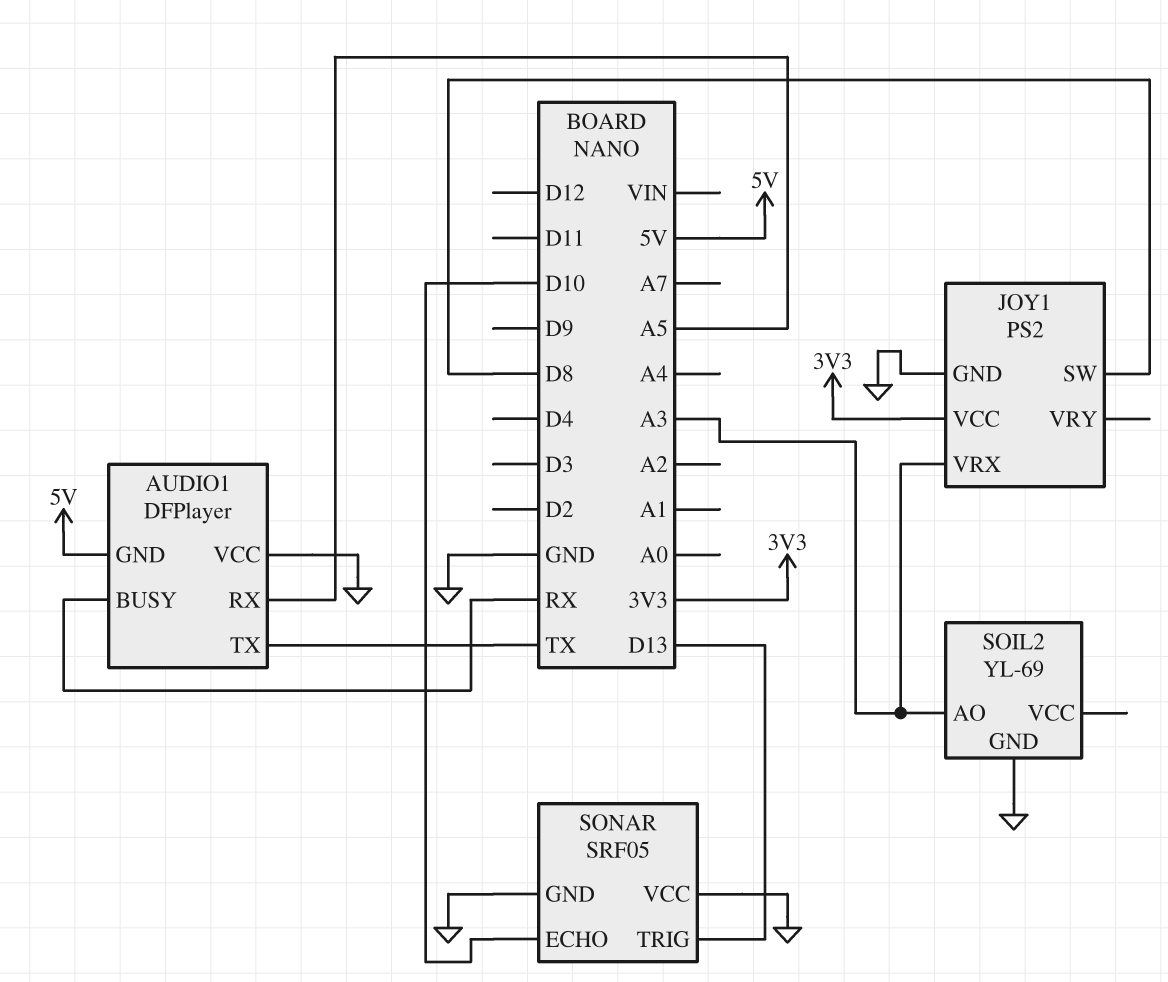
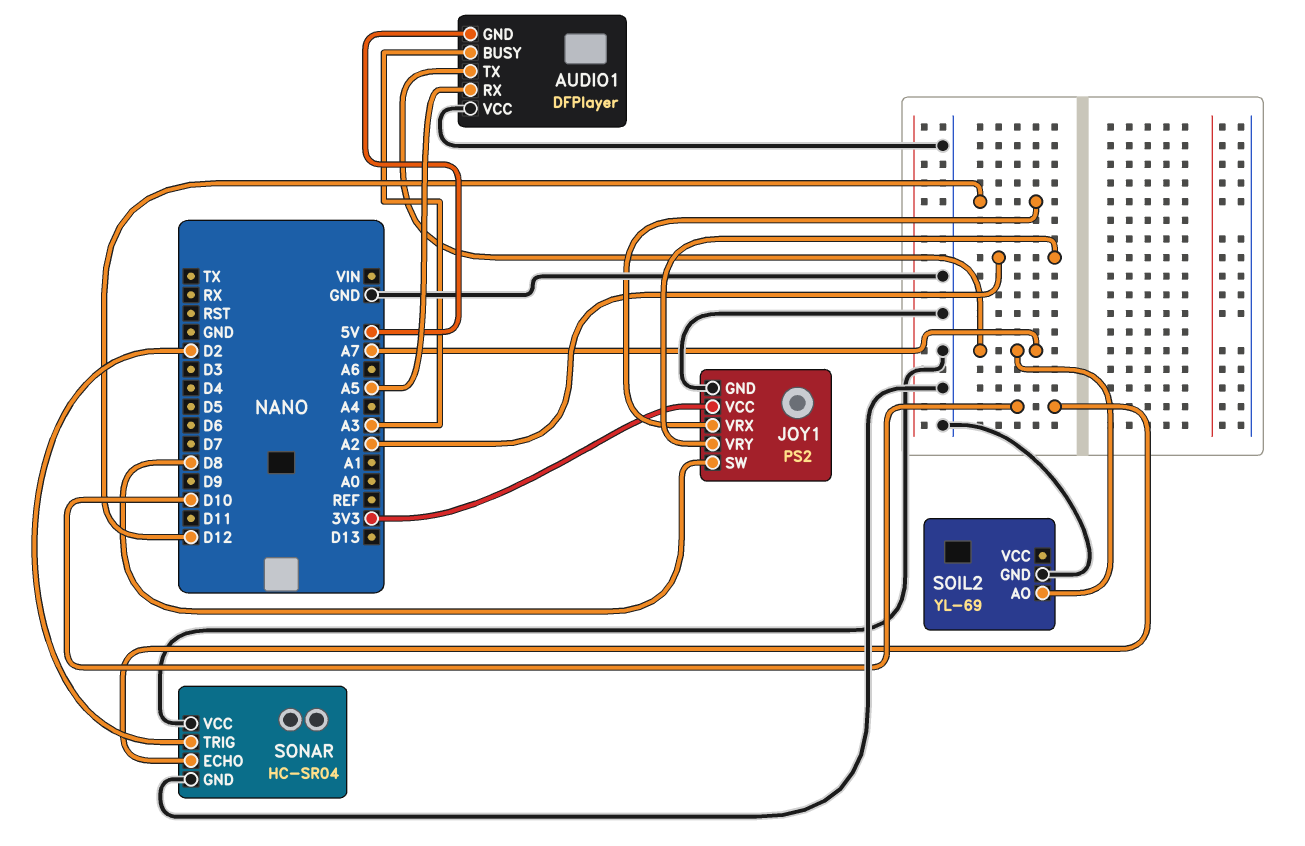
AUDIO1 pin BUSY: RX -> A3
AUDIO1 pin TX: TX -> A7
JOY1 pin VRX: A3 -> D12
JOY1 pin VRY: none -> A2
SOIL2 pin AO: A3 -> A7
SONAR: SRF05 -> HC-SR04
SONAR pin TRIG: D13 -> D2

